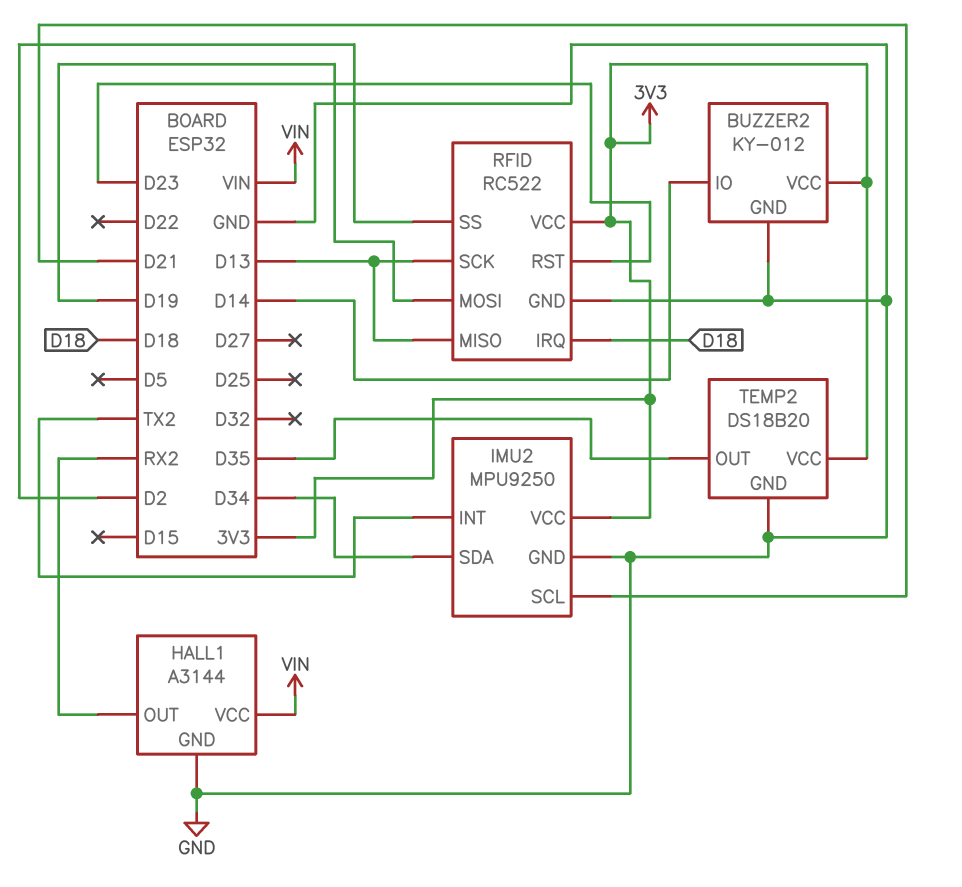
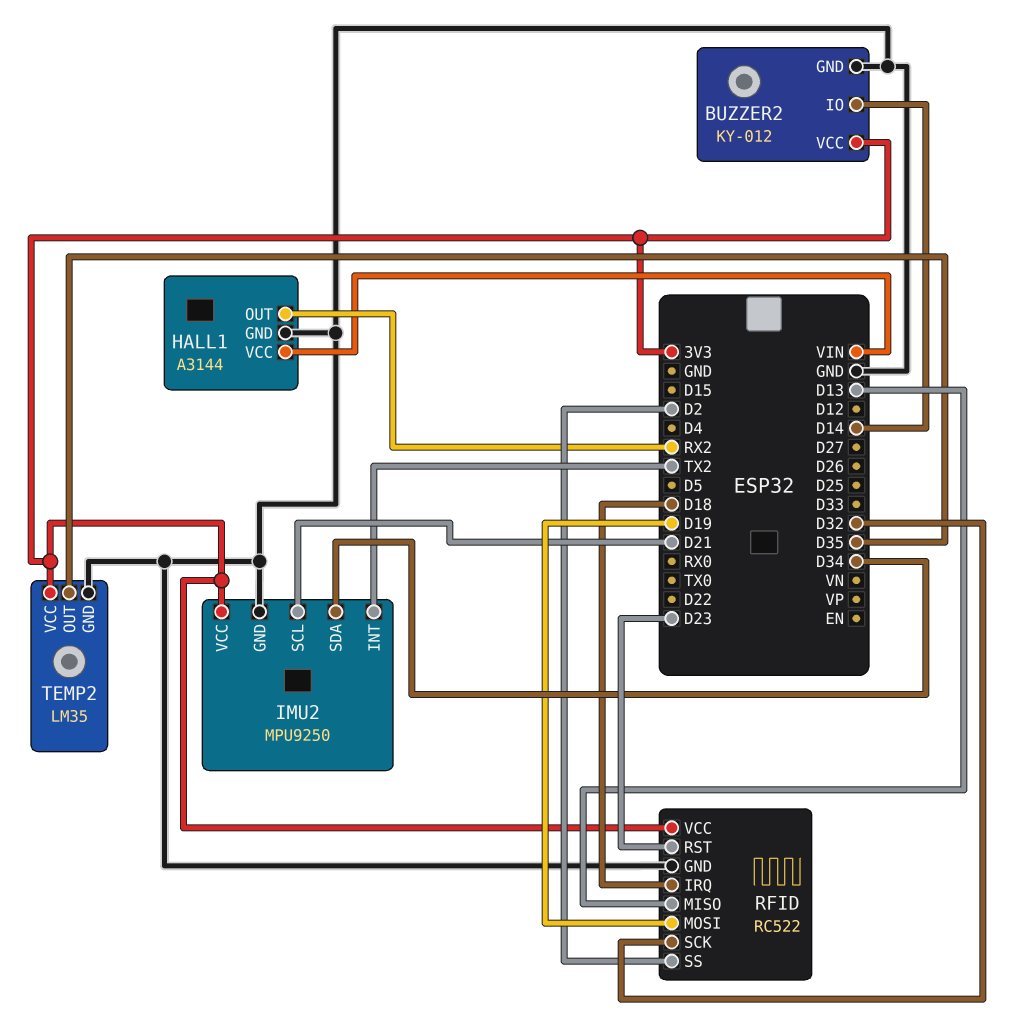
RFID pin SCK: D13 -> D32
TEMP2: DS18B20 -> LM35

